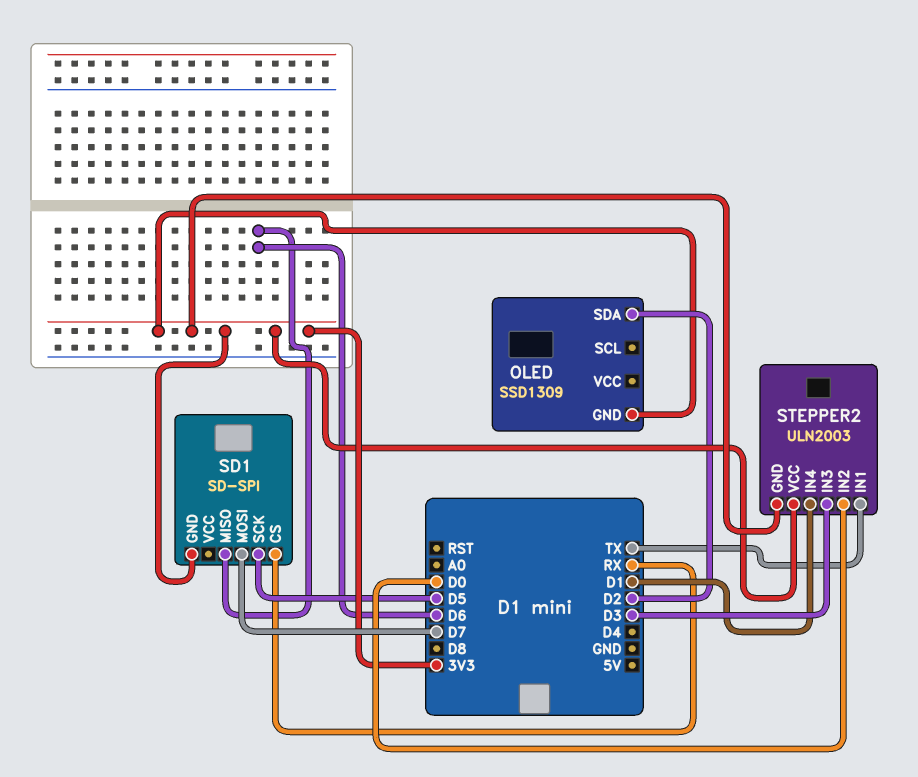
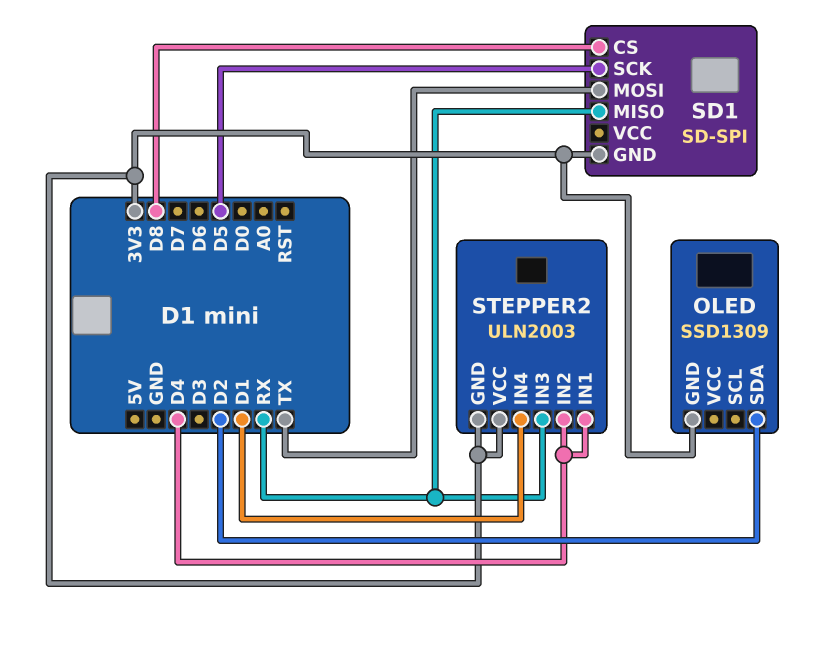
SD1 pin CS: RX -> D8
SD1 pin MISO: D6 -> RX
SD1 pin MOSI: D7 -> TX
STEPPER2 pin IN1: TX -> D4
STEPPER2 pin IN2: D0 -> D4
STEPPER2 pin IN3: D3 -> RX

